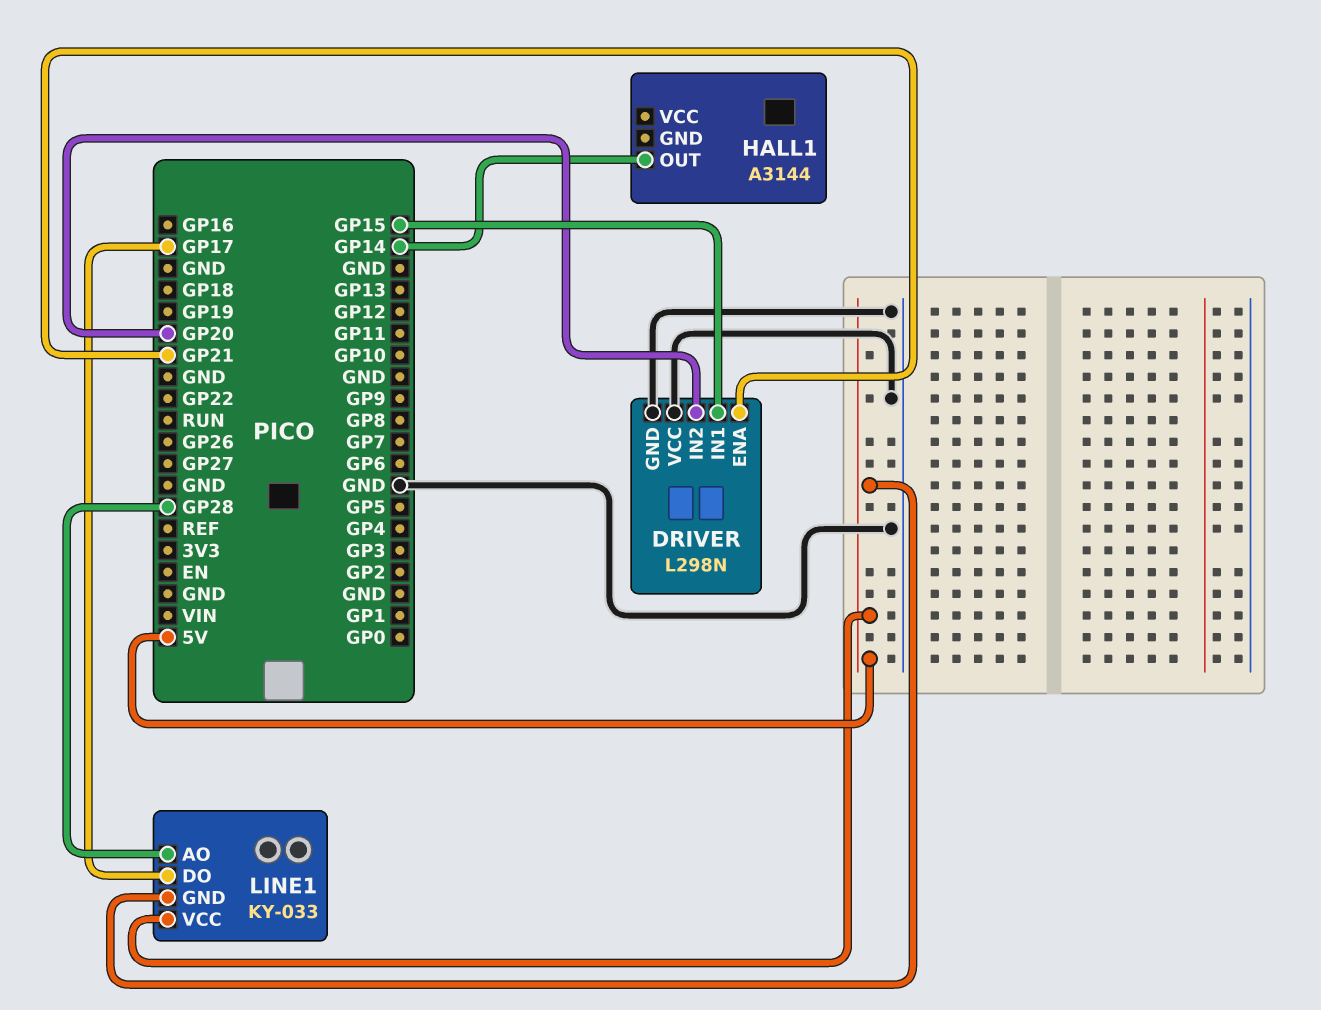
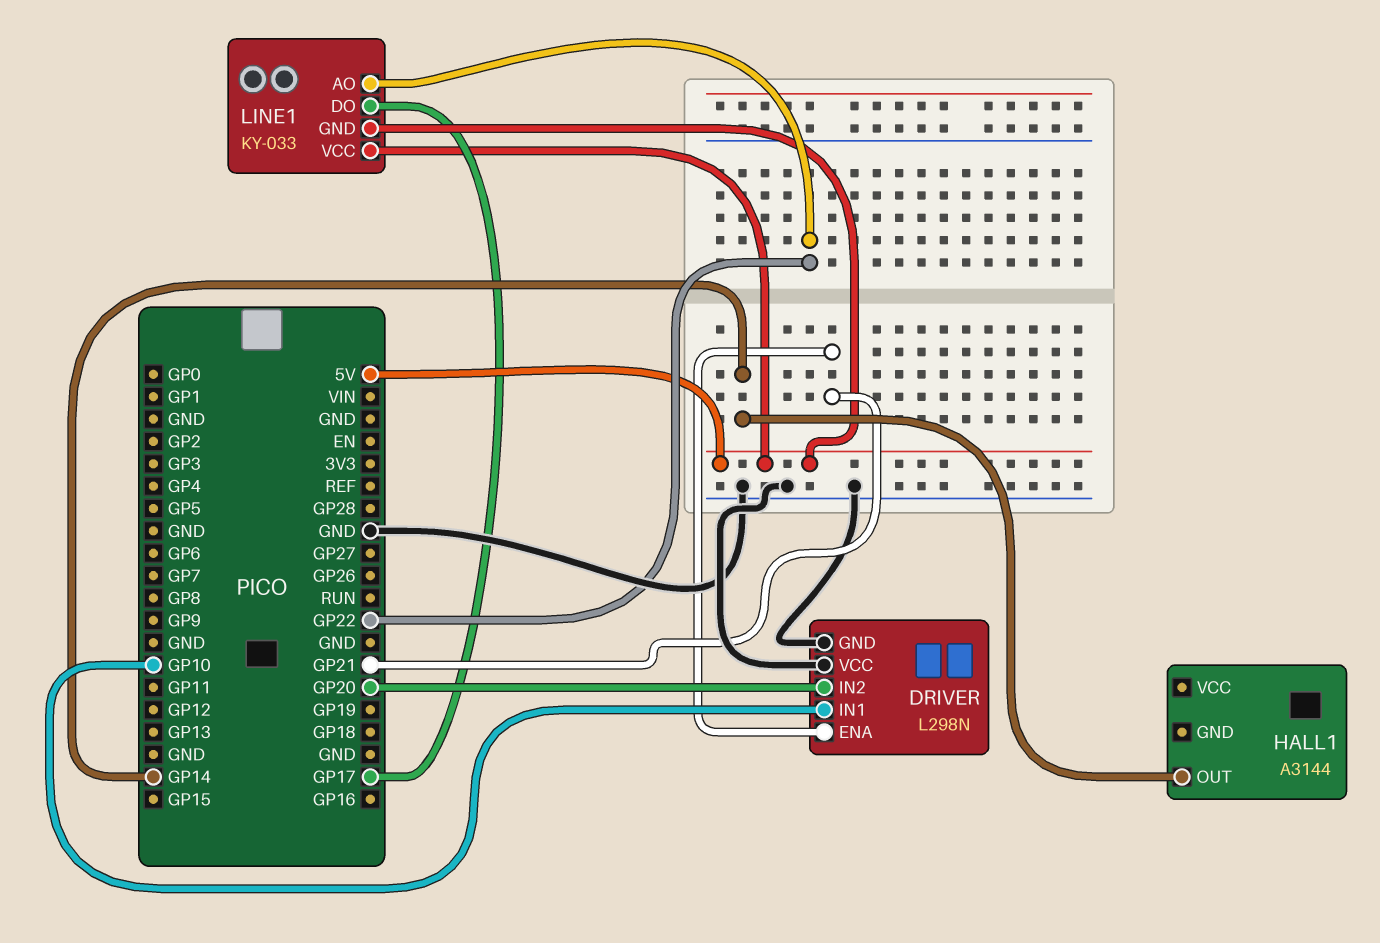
DRIVER pin IN1: GP15 -> GP10
LINE1 pin AO: GP28 -> GP22

